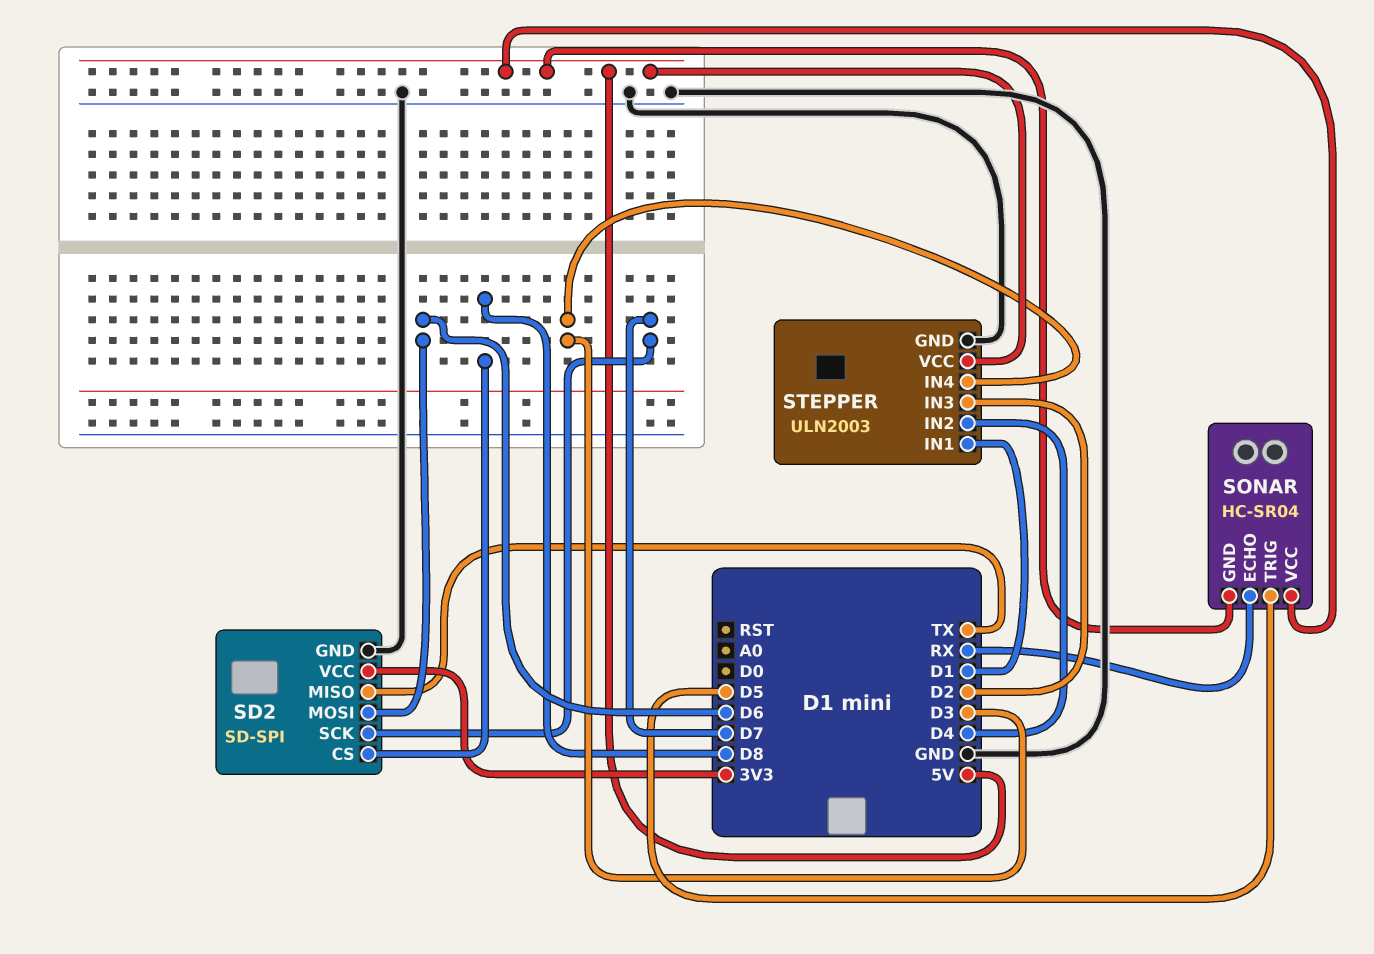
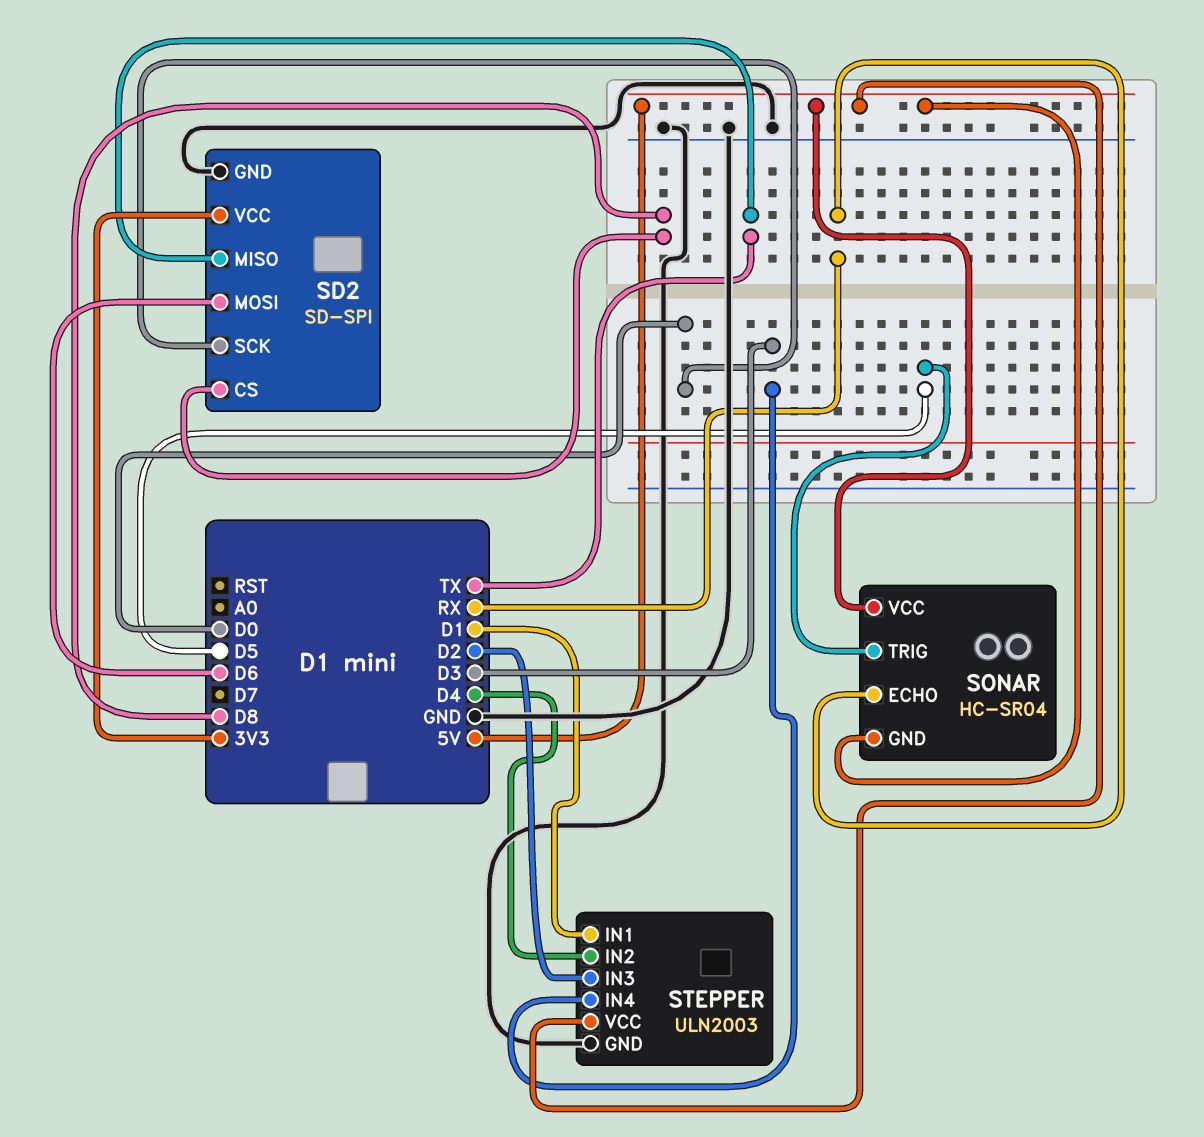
SD2 pin SCK: D7 -> D0

